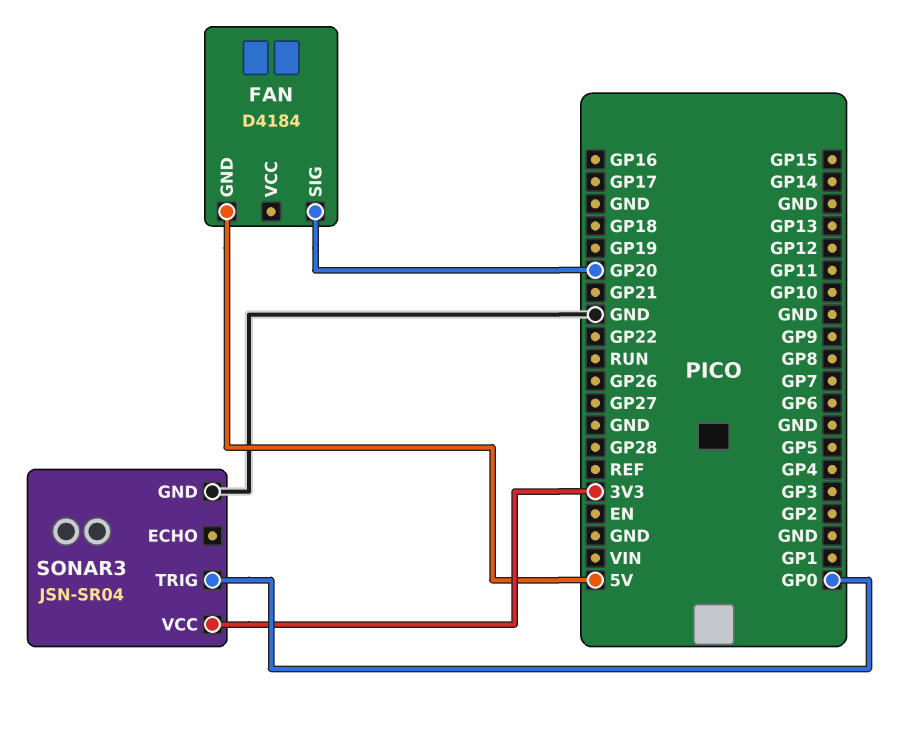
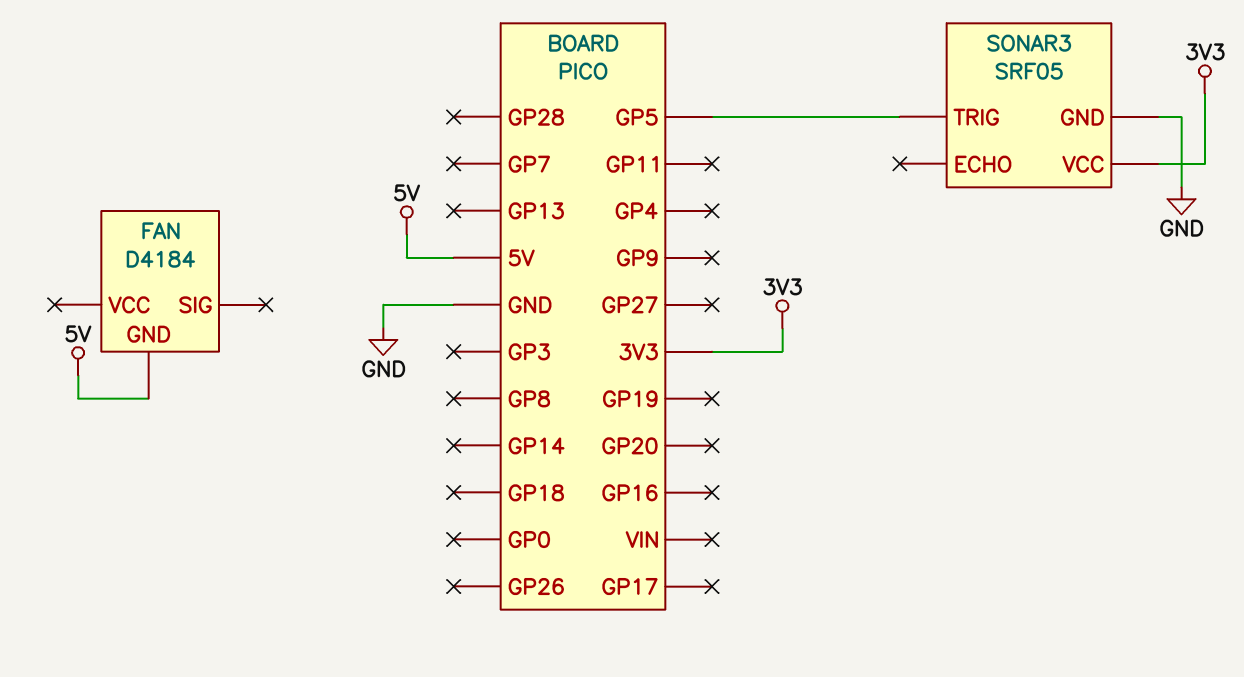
FAN pin SIG: GP20 -> none
SONAR3: JSN-SR04 -> SRF05
SONAR3 pin TRIG: GP0 -> GP5

